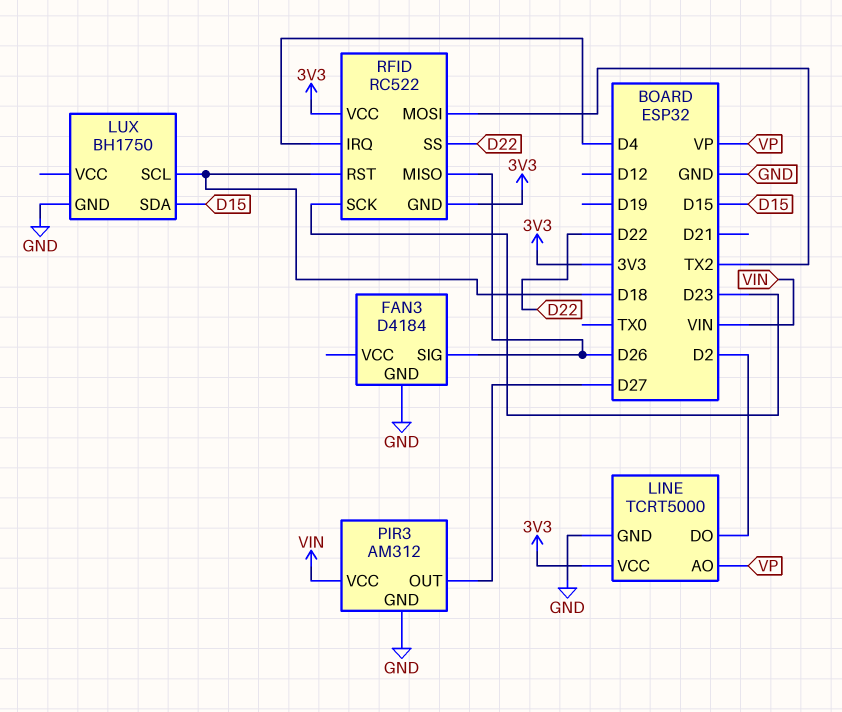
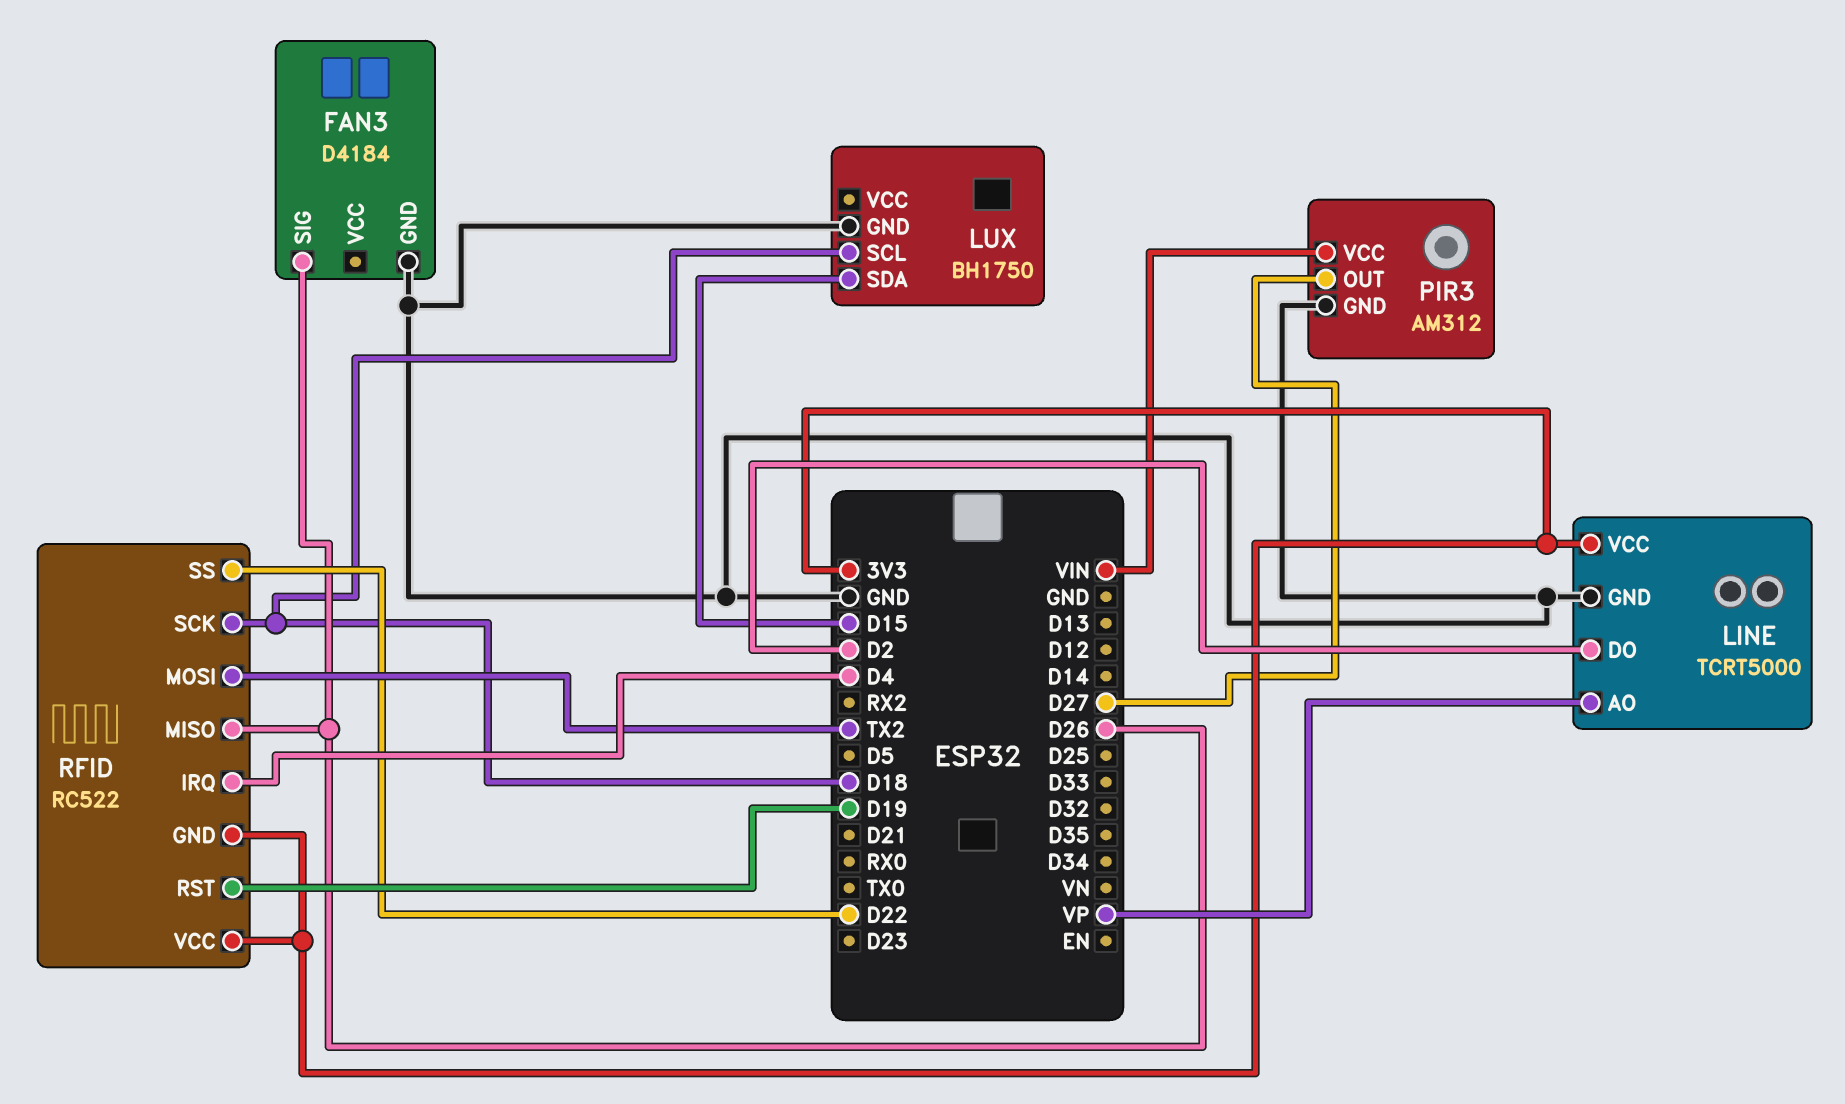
RFID pin RST: D18 -> D19
RFID pin SCK: D23 -> D18

